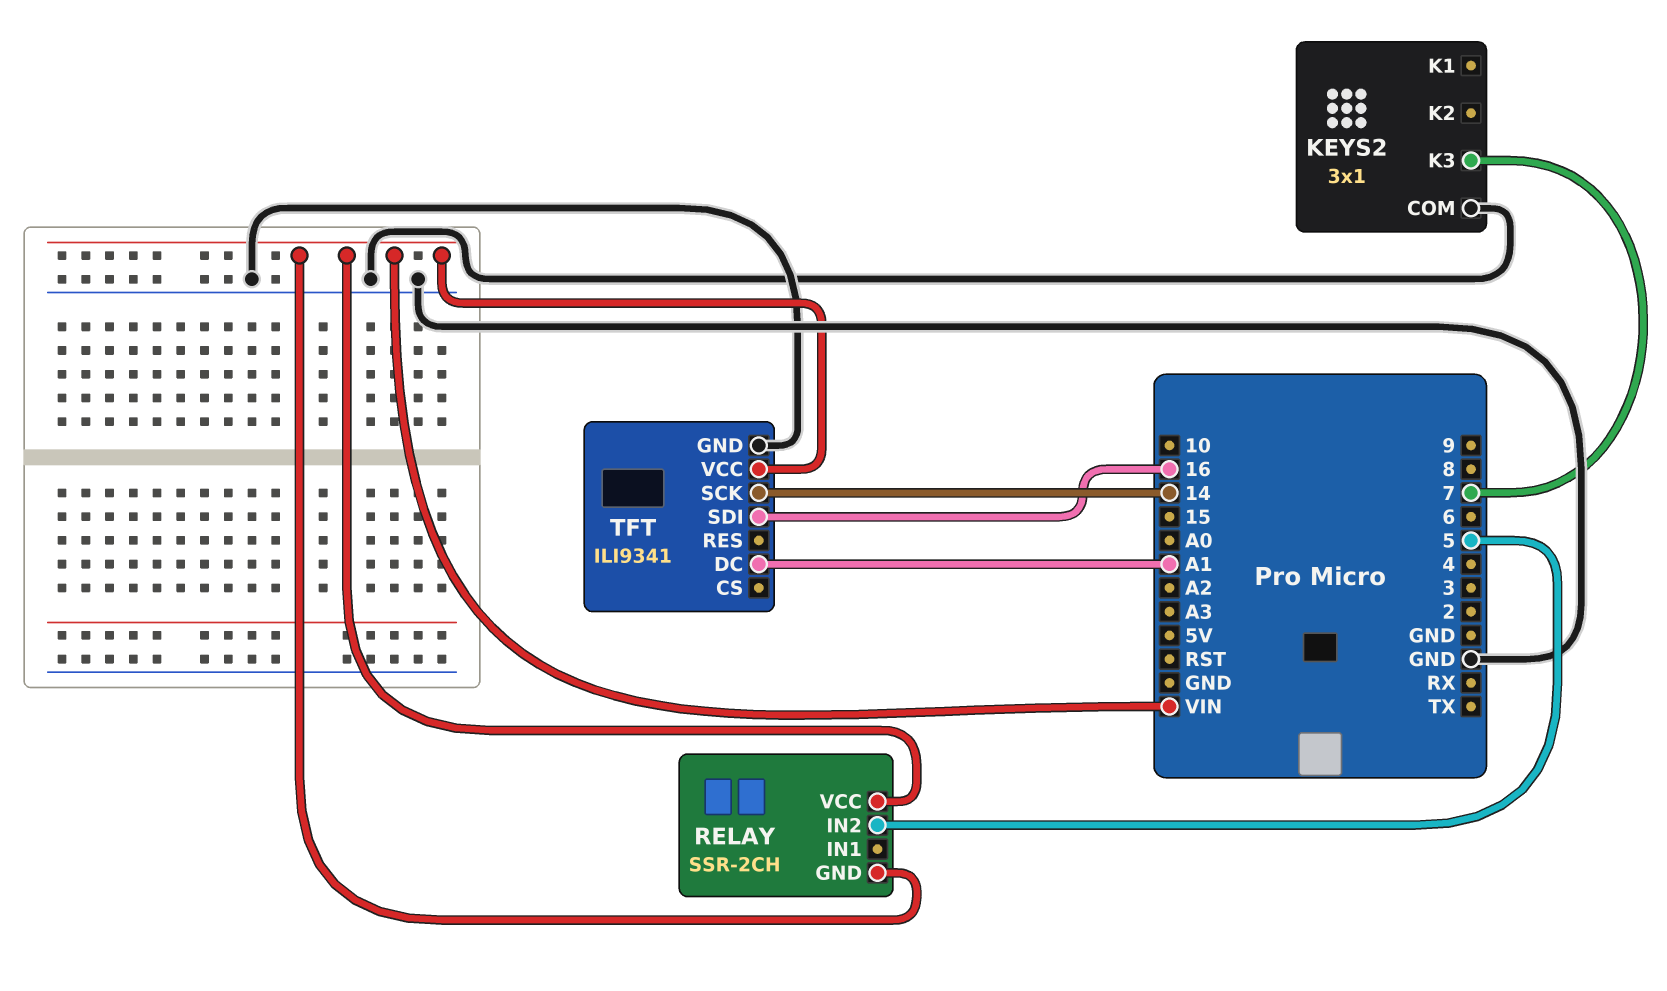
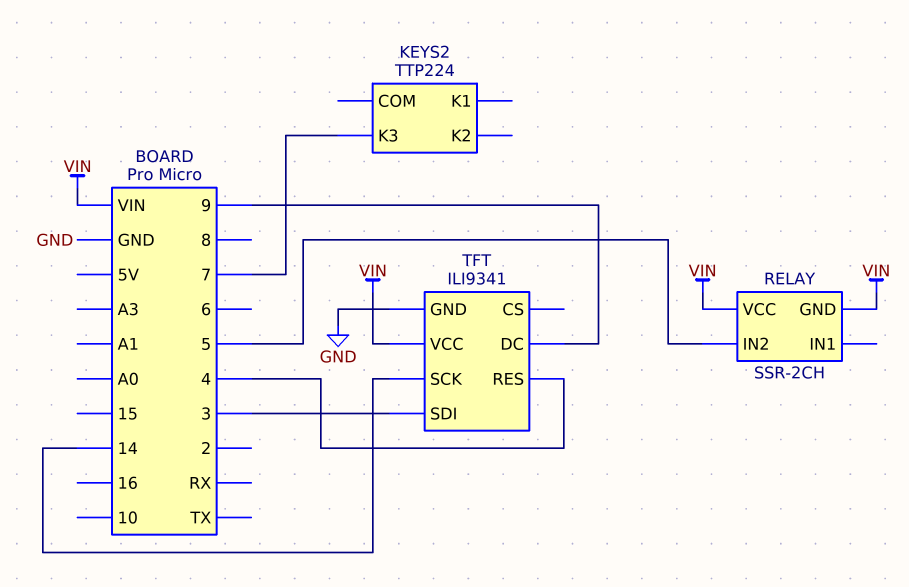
KEYS2: 3x1 -> TTP224
KEYS2 pin COM: GND -> none
TFT pin DC: A1 -> 9
TFT pin RES: none -> 4
TFT pin SDI: 16 -> 3

